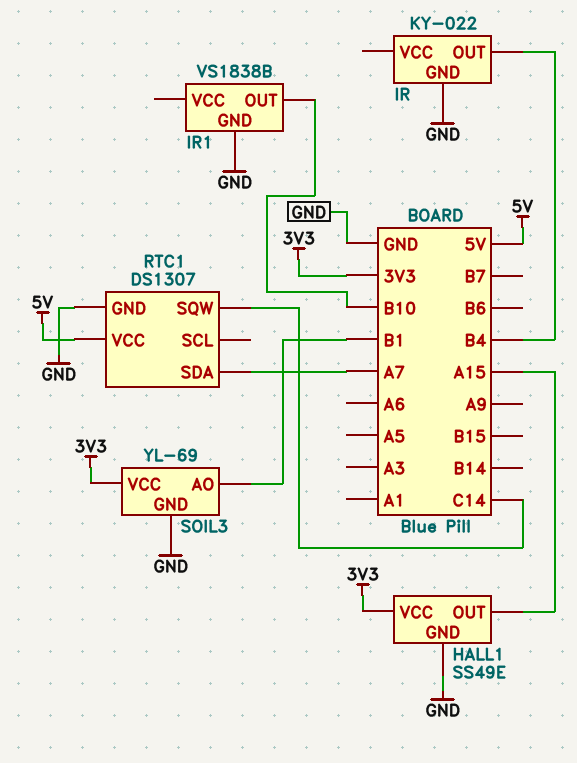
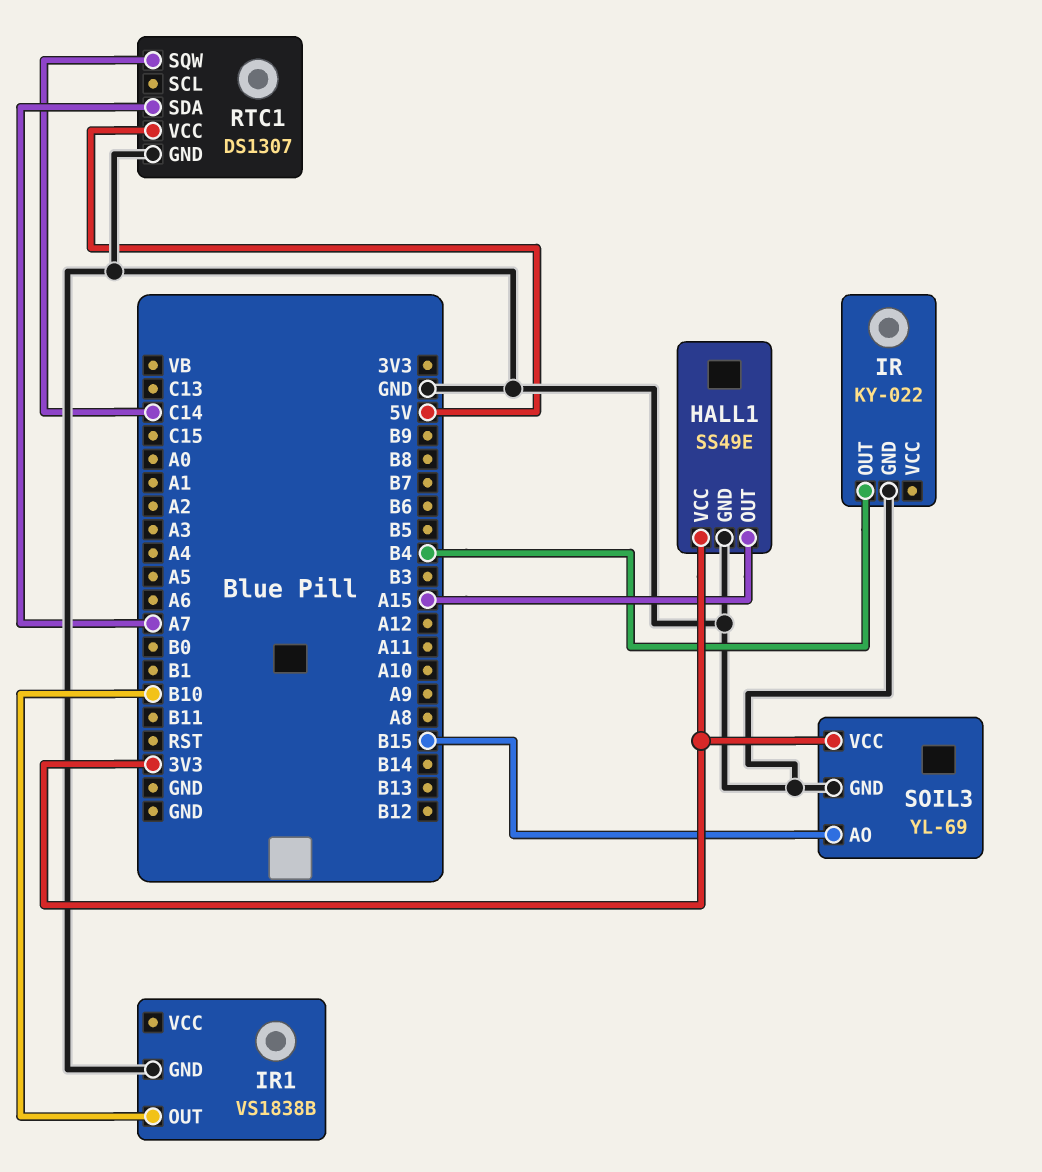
SOIL3 pin AO: B1 -> B15

